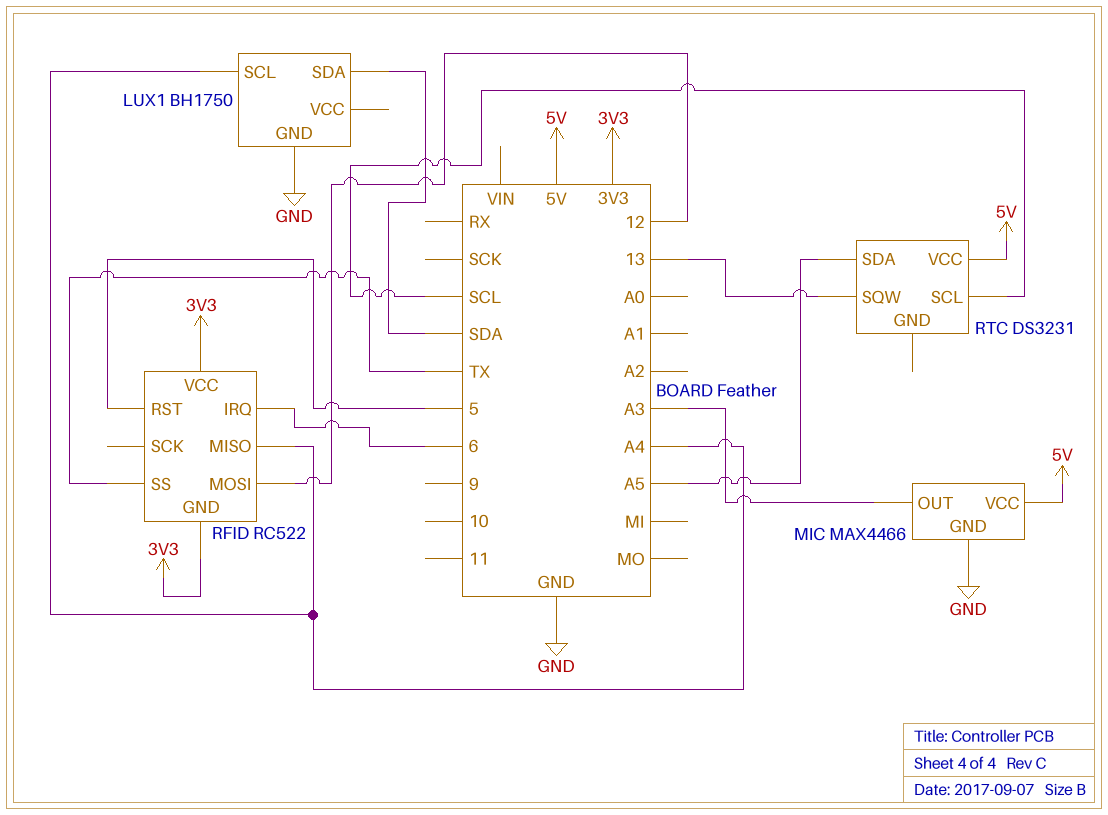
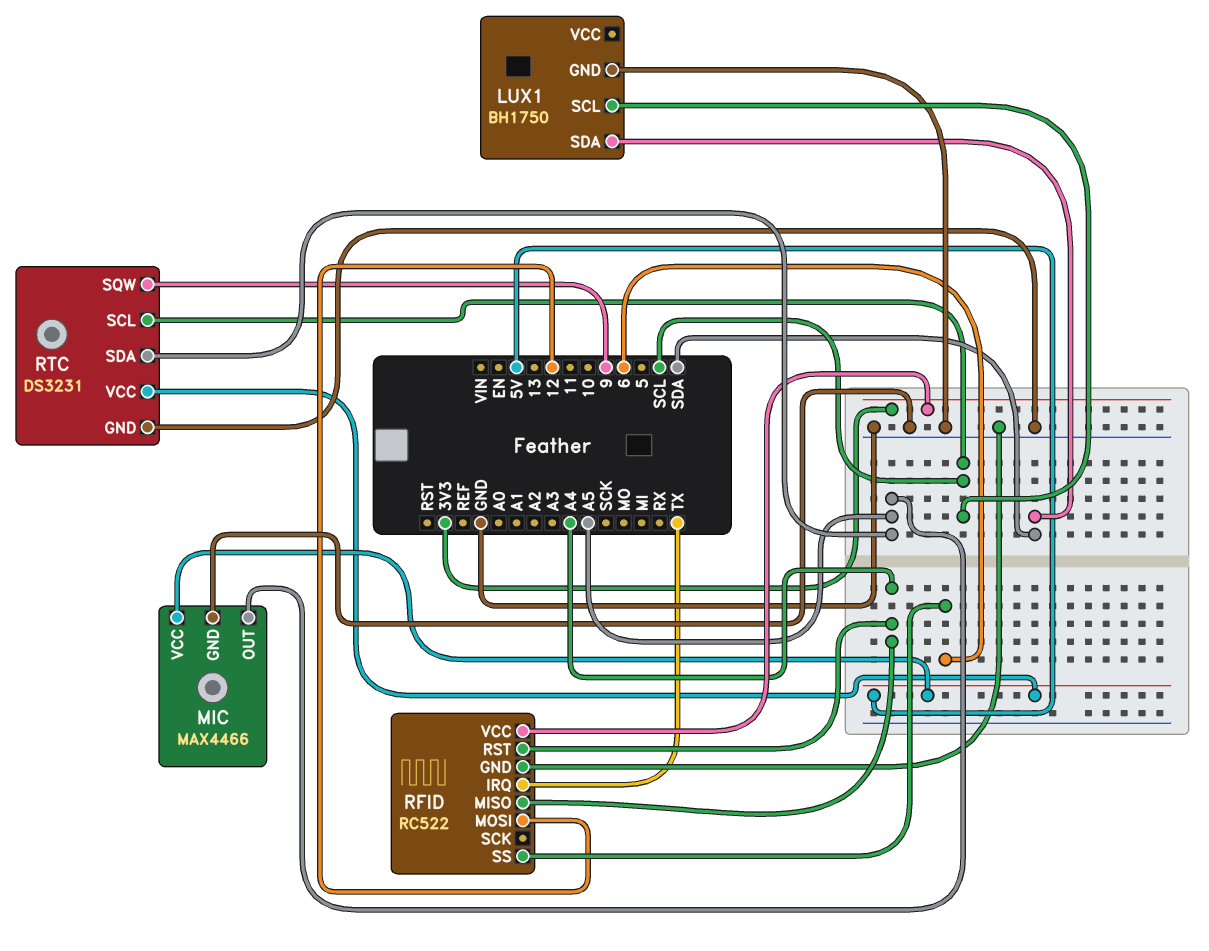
LUX1 pin SCL: A4 -> SCL
MIC pin OUT: A3 -> A5
RFID pin GND: 3V3 -> GND
RFID pin IRQ: 6 -> TX
RFID pin RST: 5 -> A4
RFID pin SS: TX -> 6
RTC pin GND: none -> GND
RTC pin SQW: 13 -> 9

